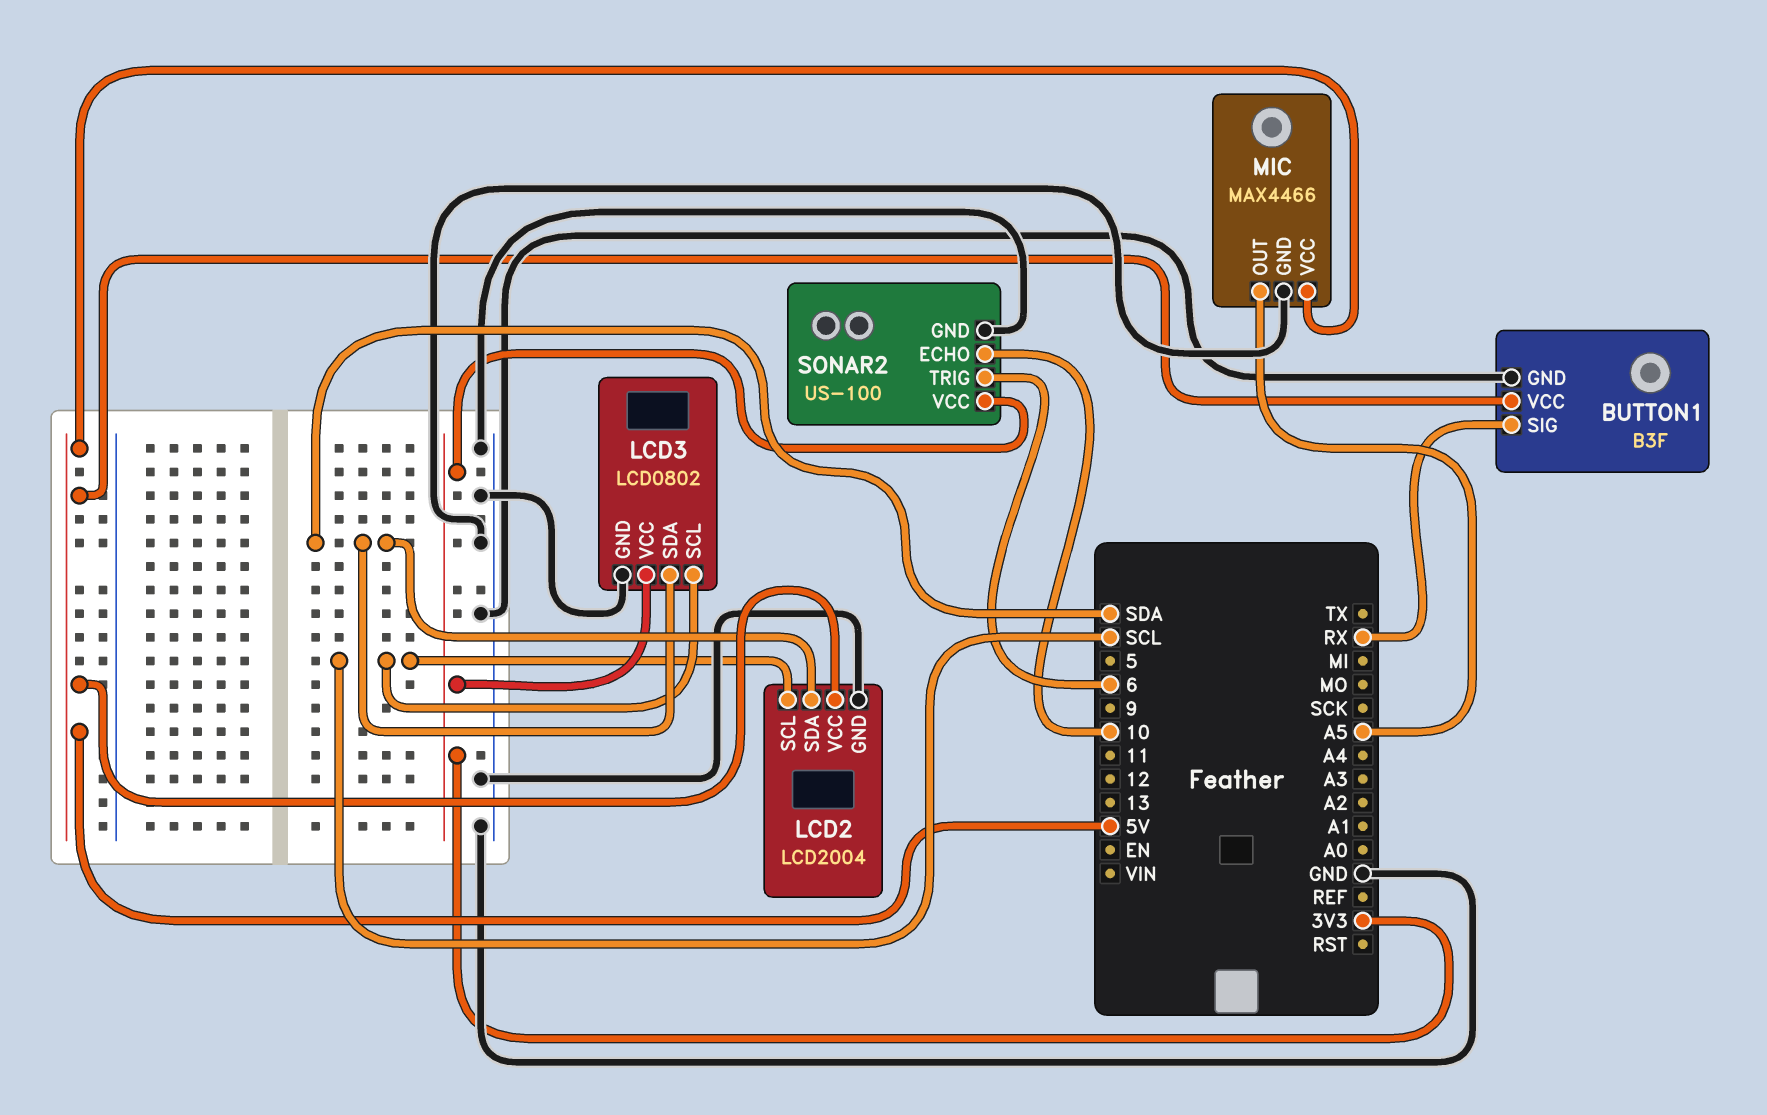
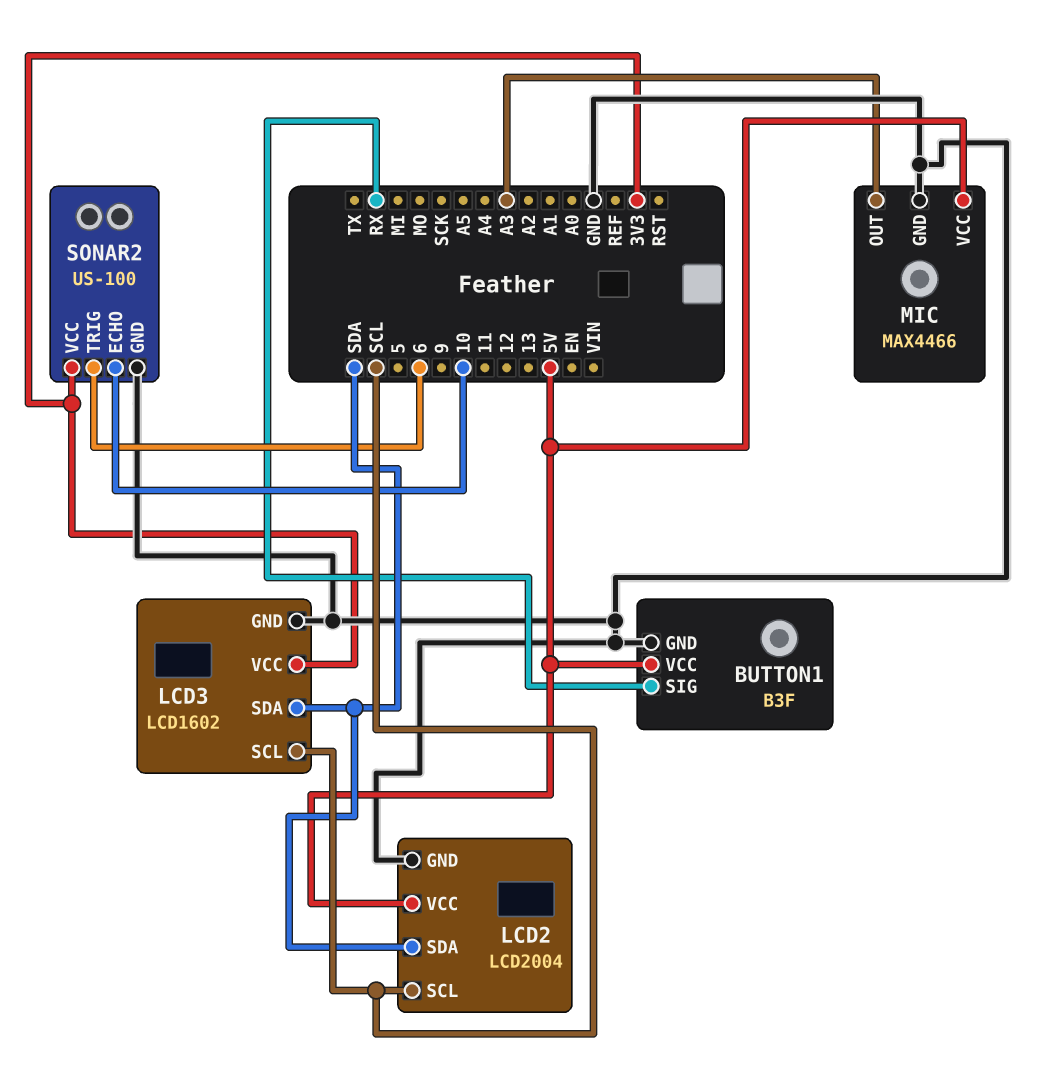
LCD3: LCD0802 -> LCD1602
MIC pin OUT: A5 -> A3

